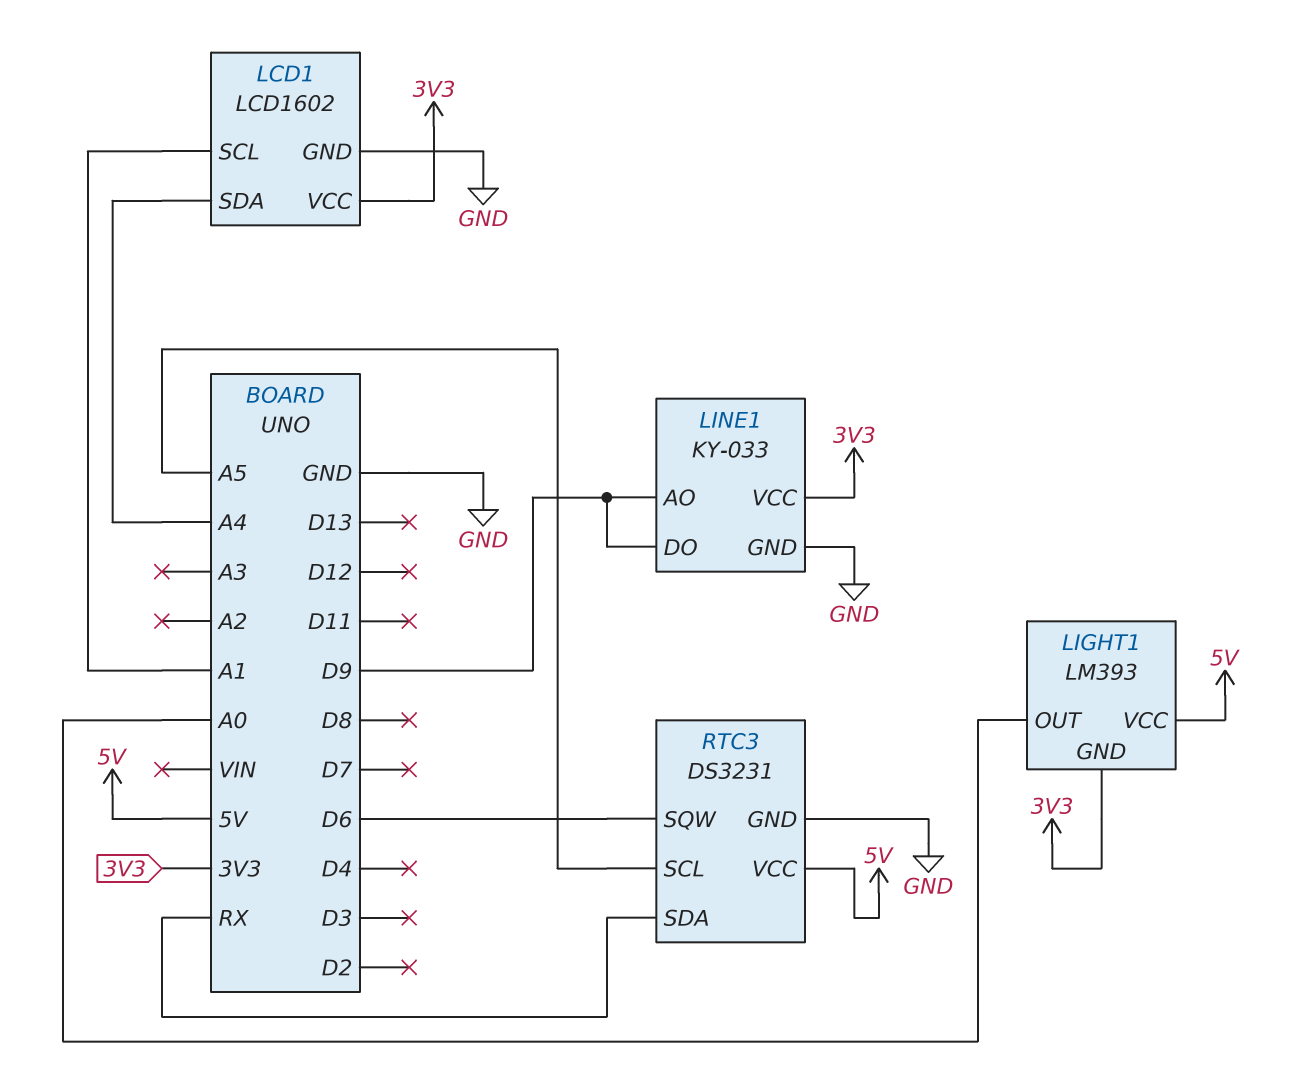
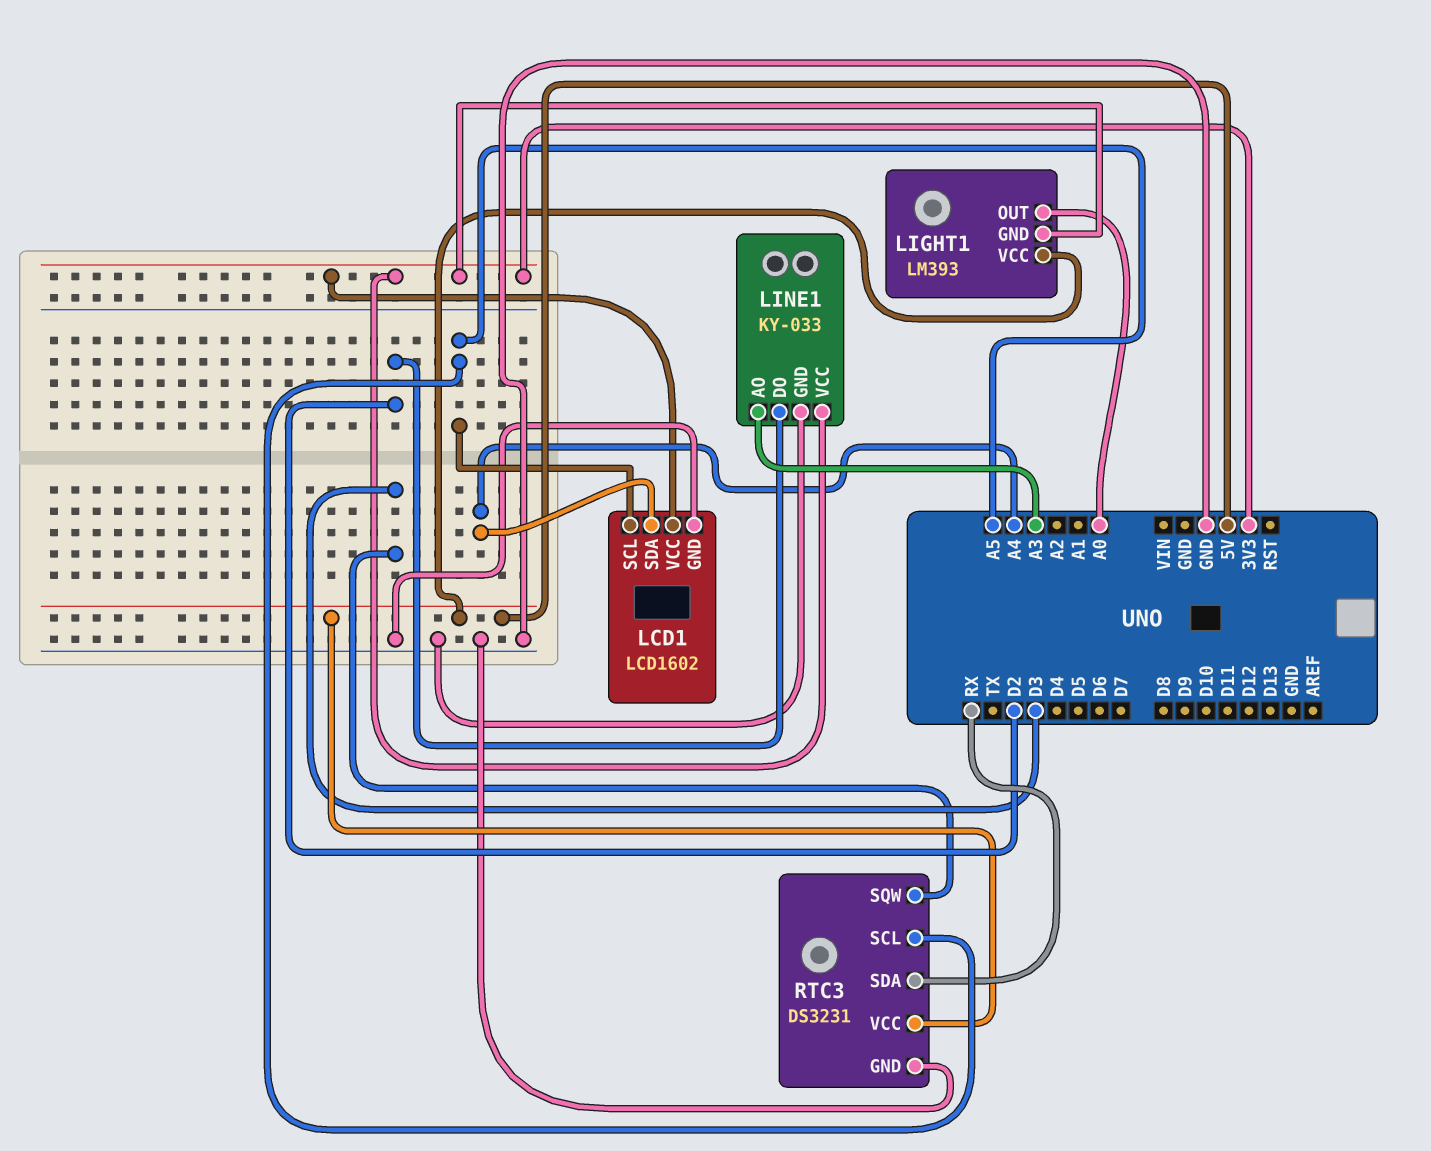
LCD1 pin SCL: A1 -> A5
LINE1 pin AO: D9 -> A3
LINE1 pin DO: D9 -> D2
RTC3 pin SQW: D6 -> D3

